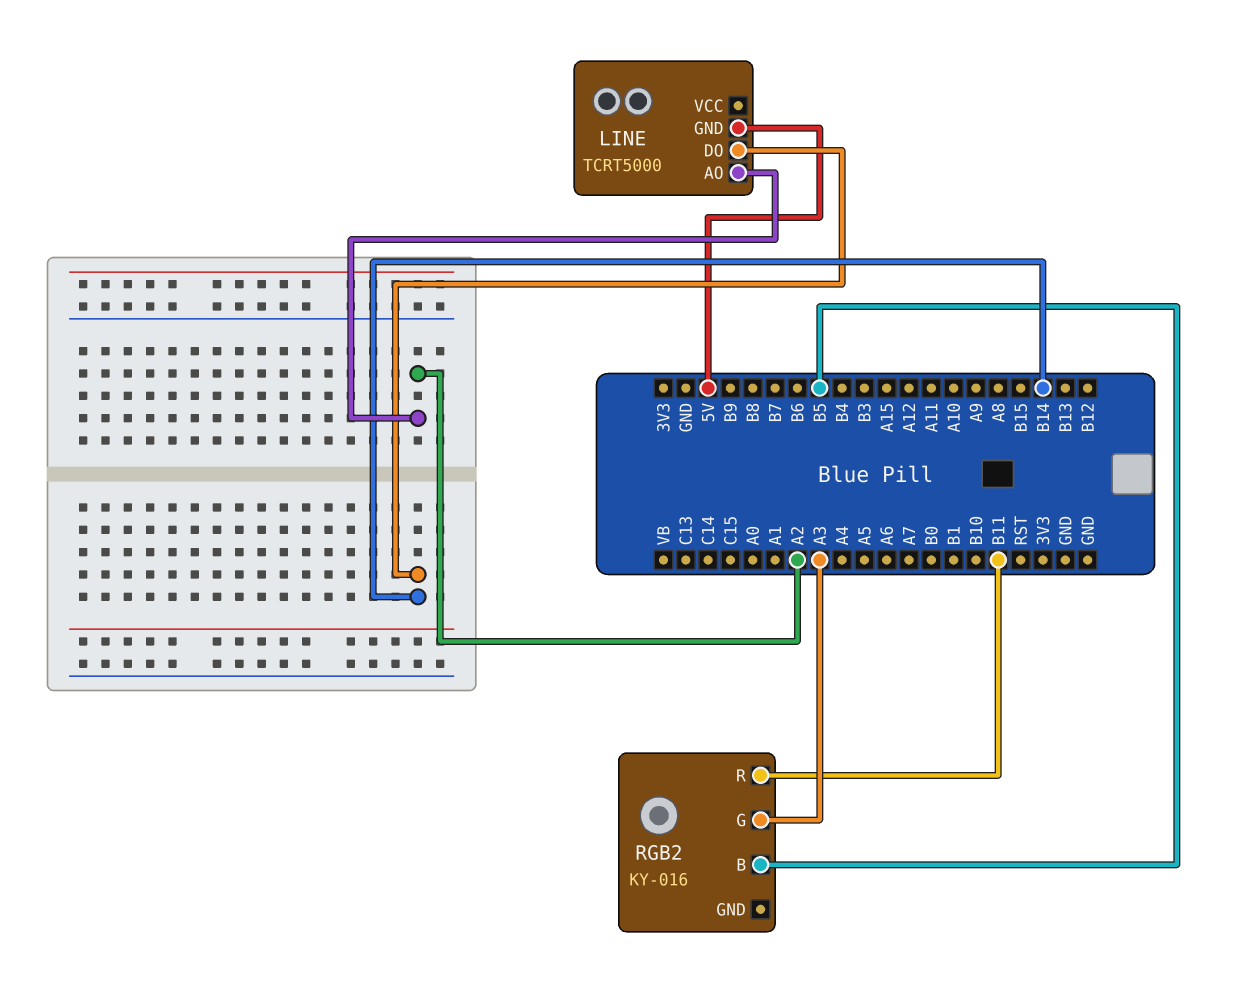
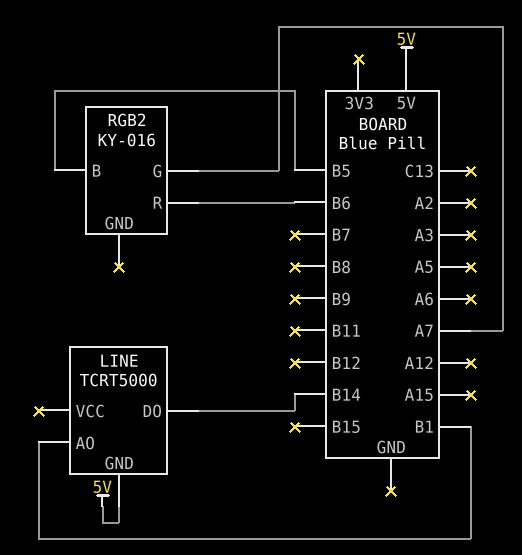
LINE pin AO: A2 -> B1
RGB2 pin G: A3 -> A7
RGB2 pin R: B11 -> B6

